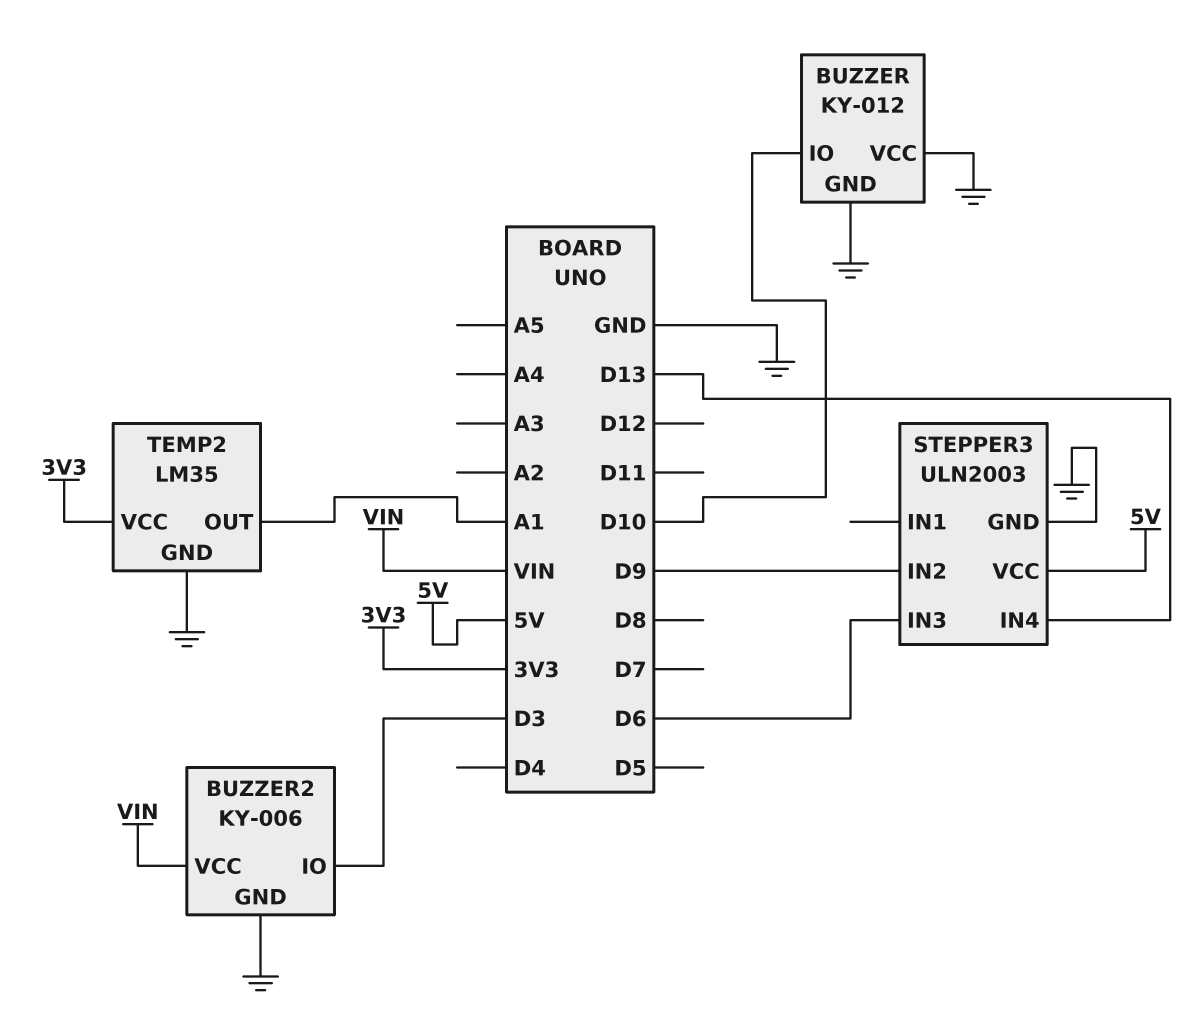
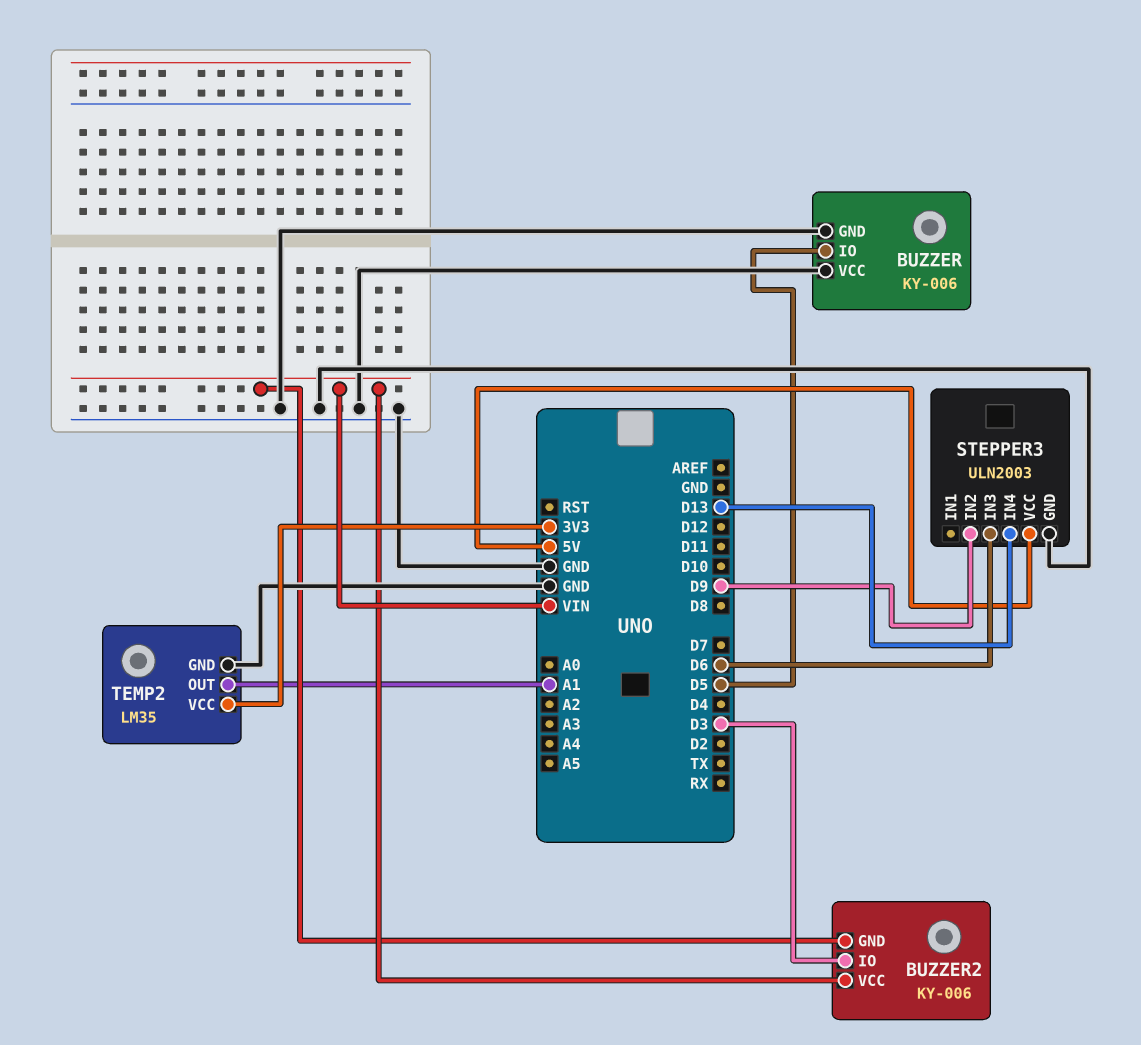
BUZZER: KY-012 -> KY-006
BUZZER pin IO: D10 -> D5
BUZZER2 pin GND: GND -> VIN

